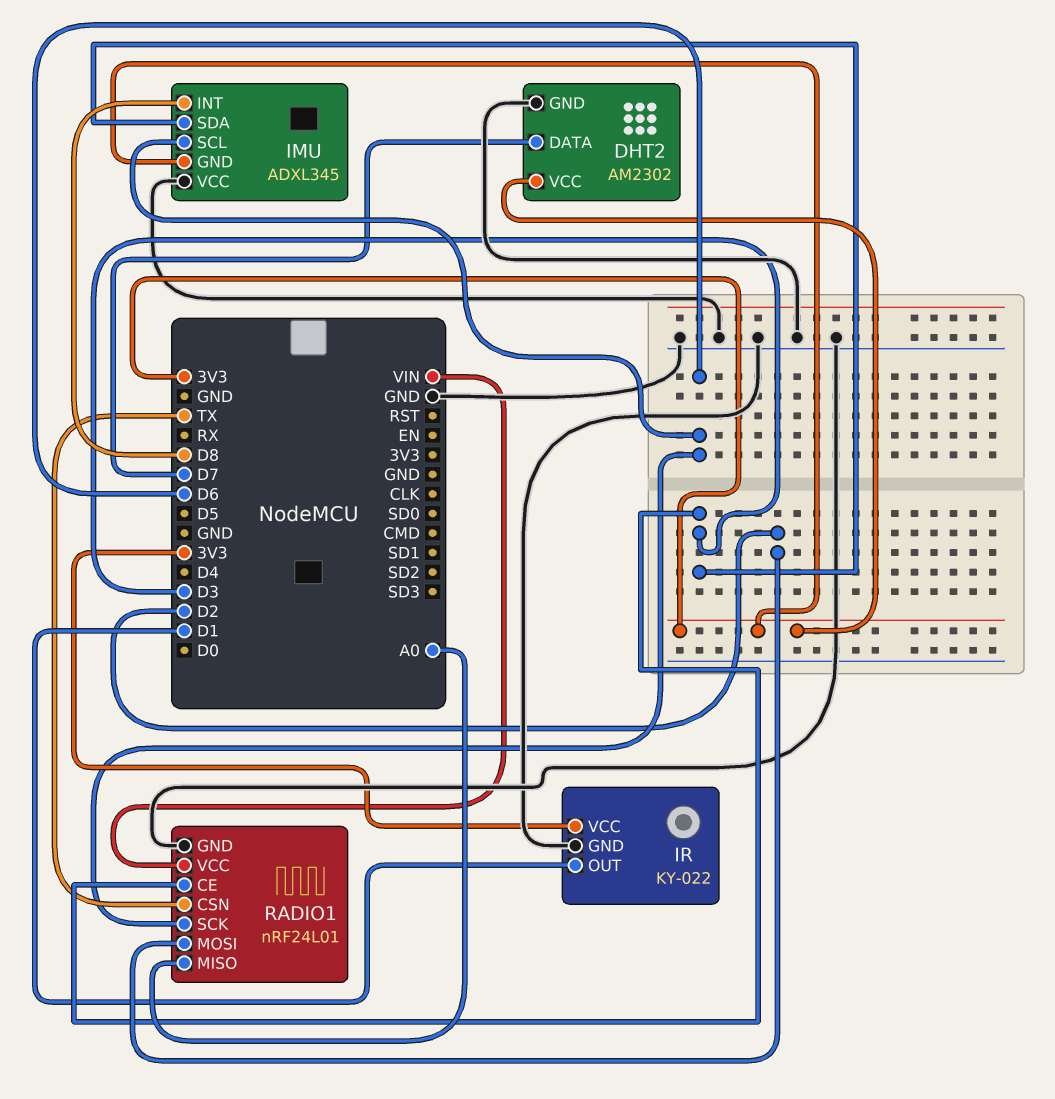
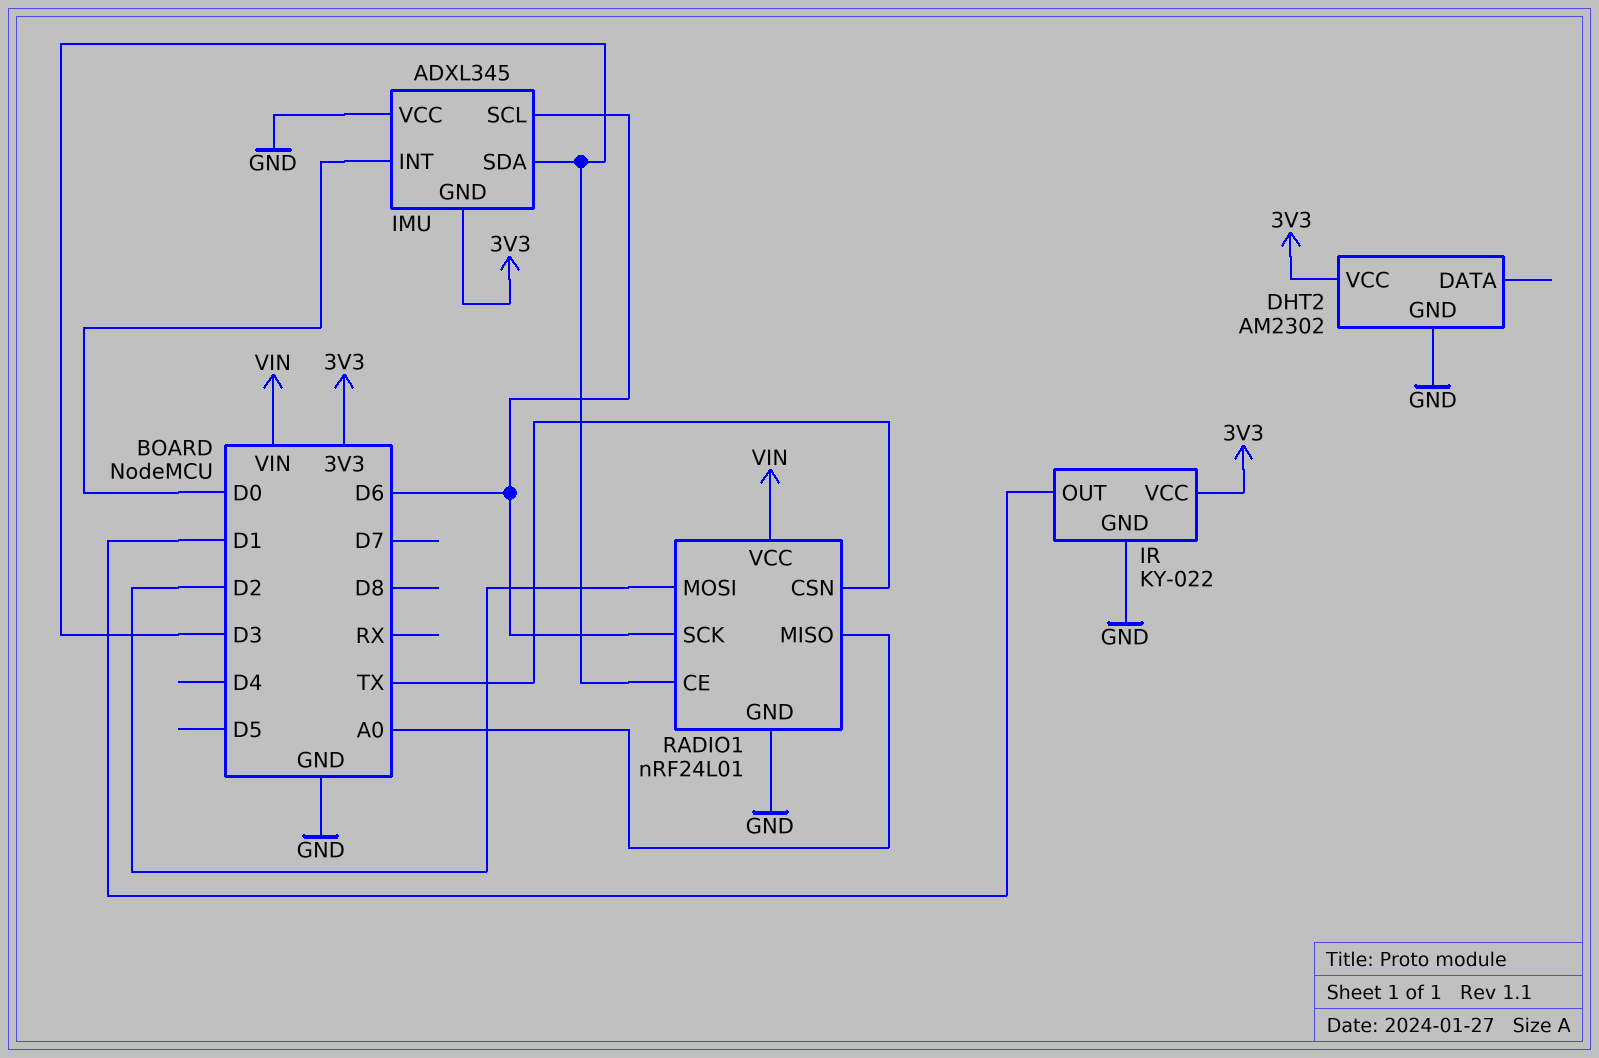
DHT2 pin DATA: D7 -> none
IMU pin INT: D8 -> D0

